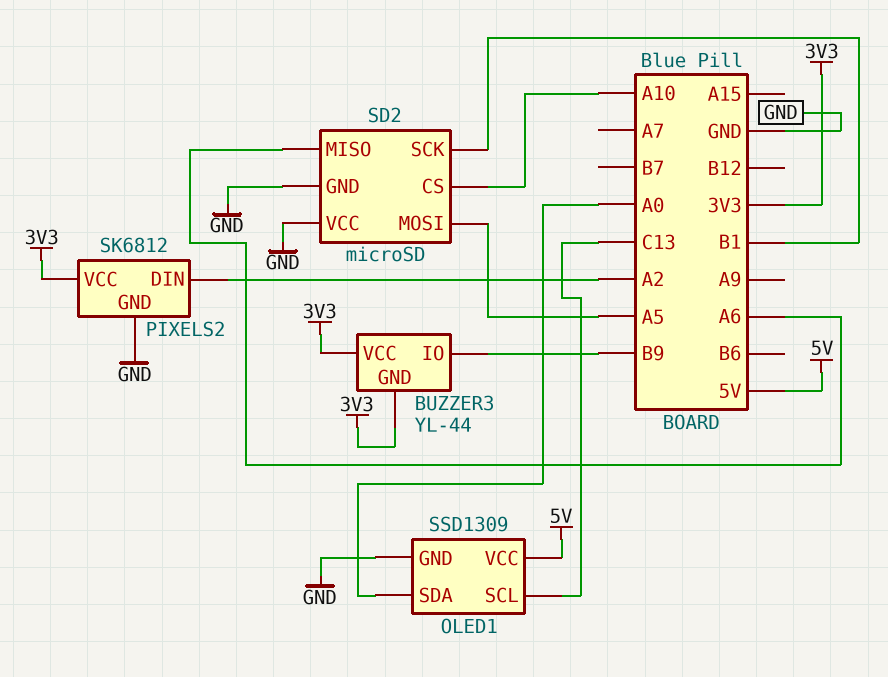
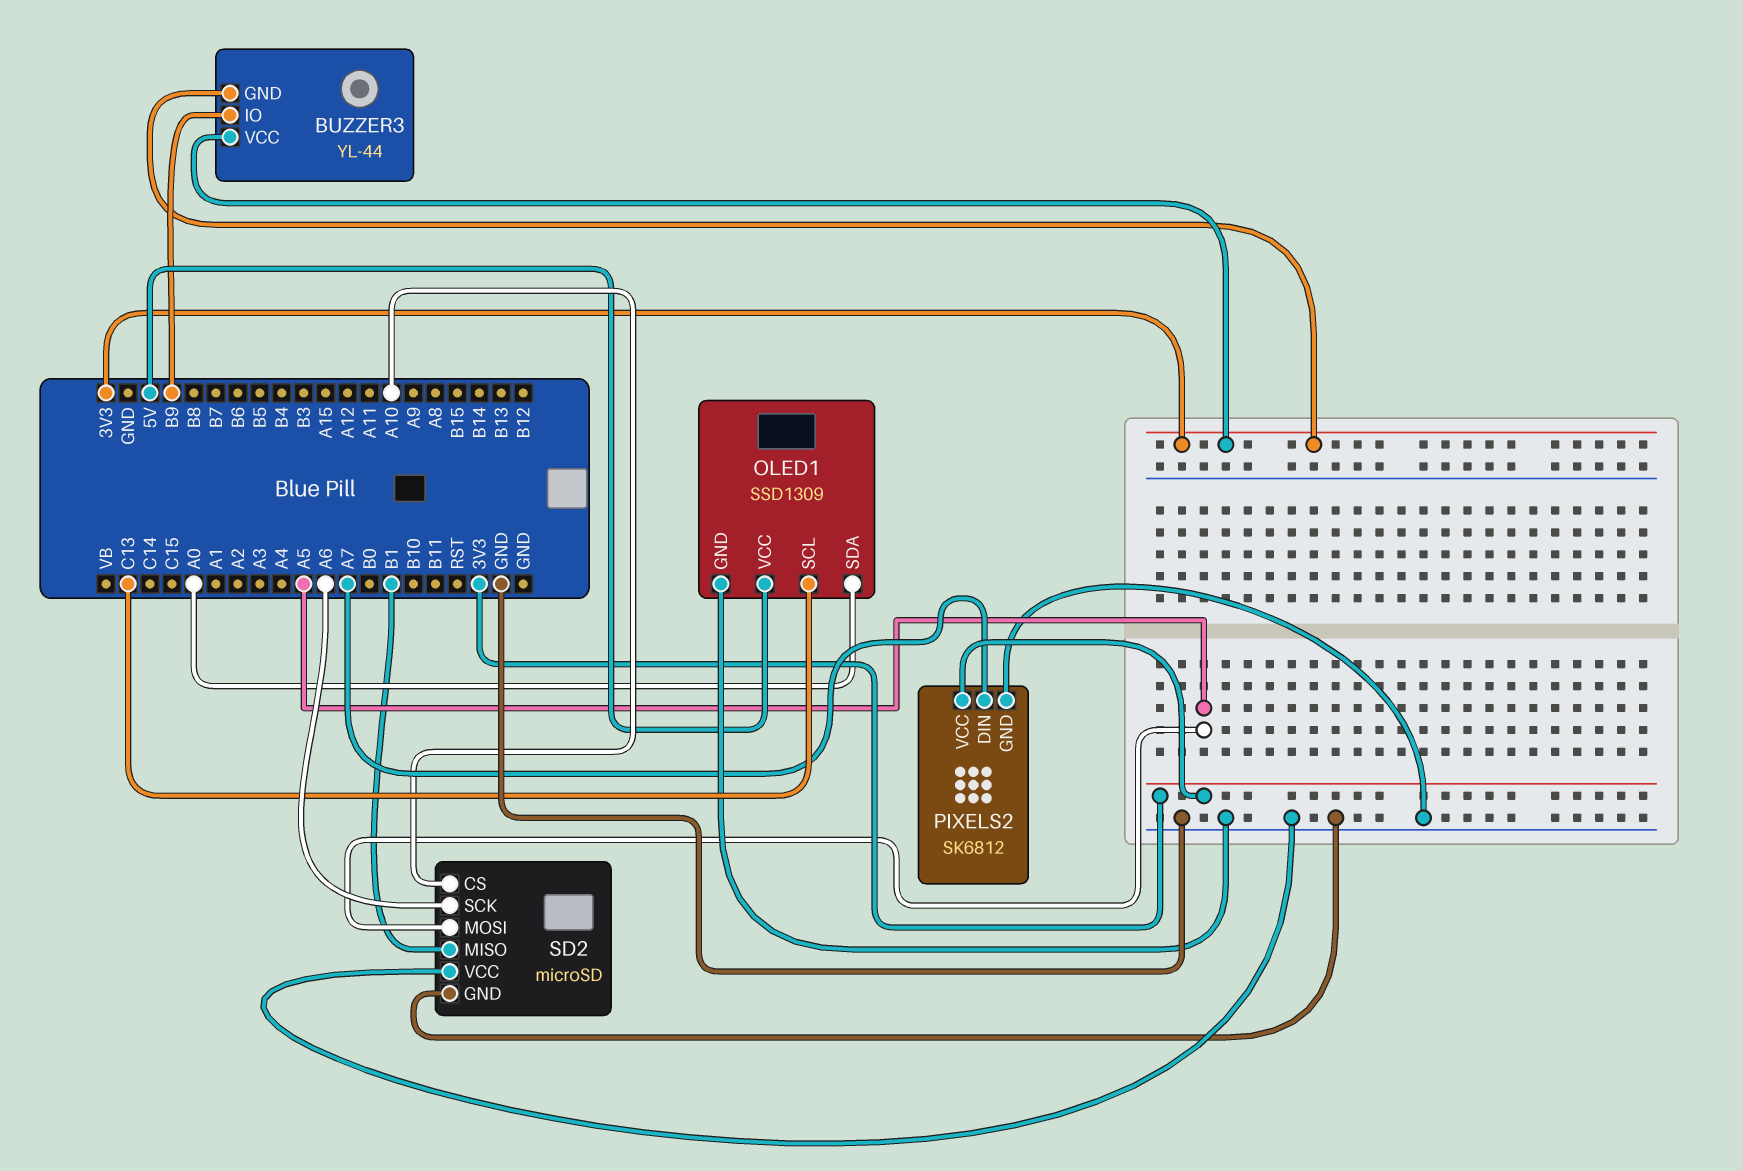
PIXELS2 pin DIN: A2 -> A7
SD2 pin MISO: A6 -> B1
SD2 pin SCK: B1 -> A6

